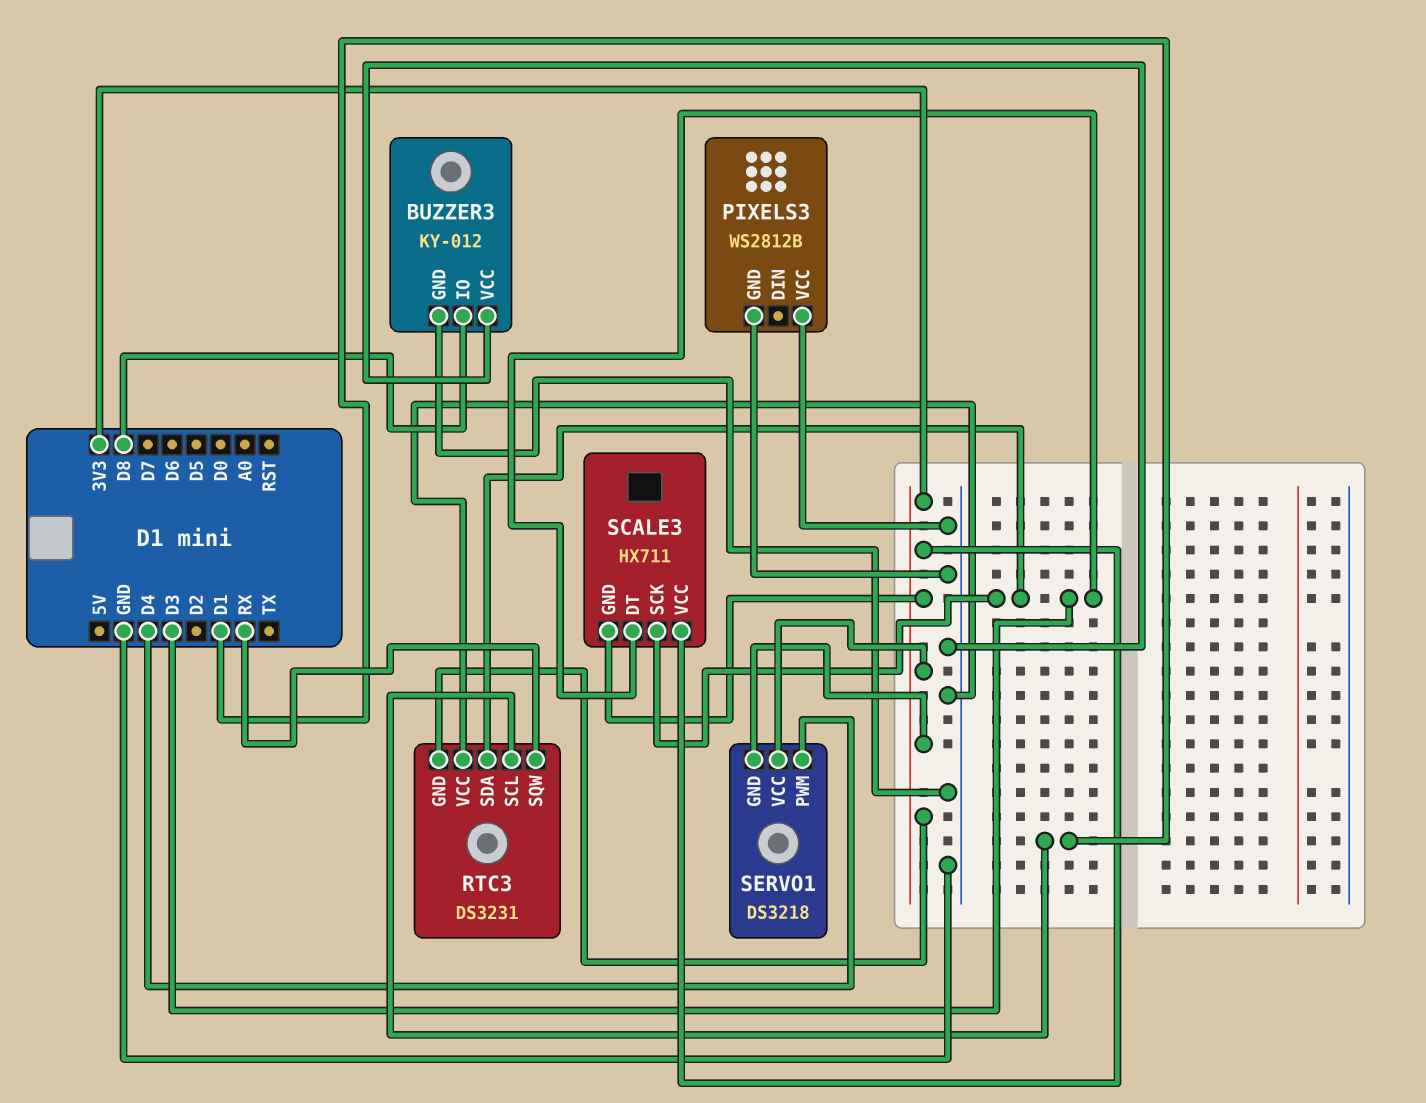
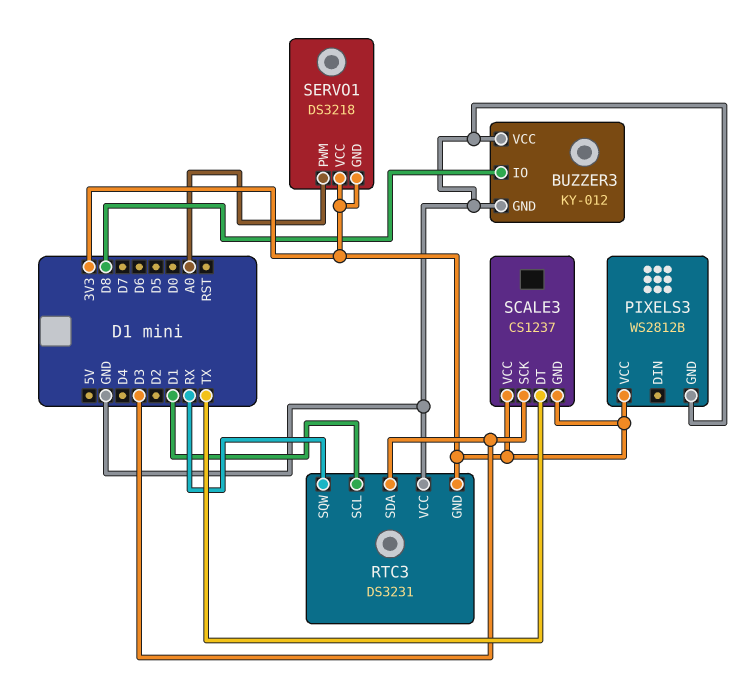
PIXELS3 pin VCC: GND -> 3V3
SCALE3: HX711 -> CS1237
SCALE3 pin DT: D3 -> TX
SERVO1 pin PWM: D4 -> A0

